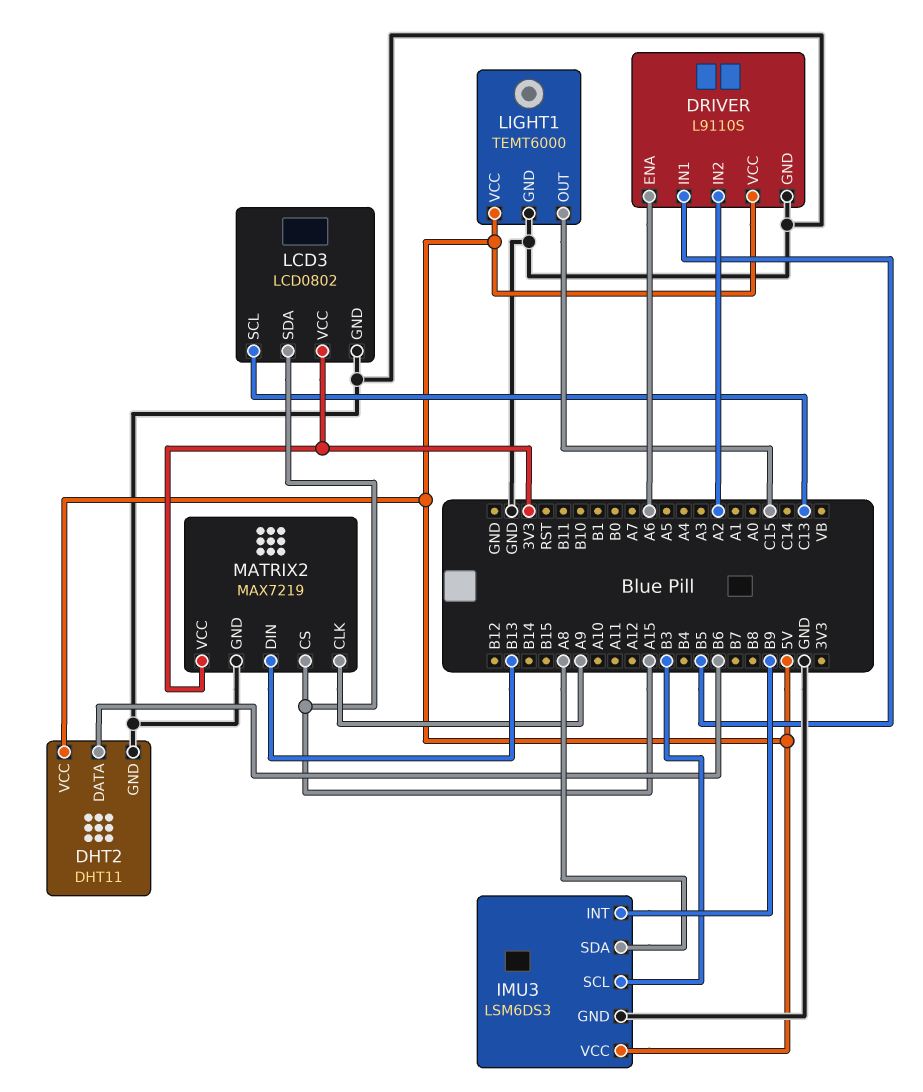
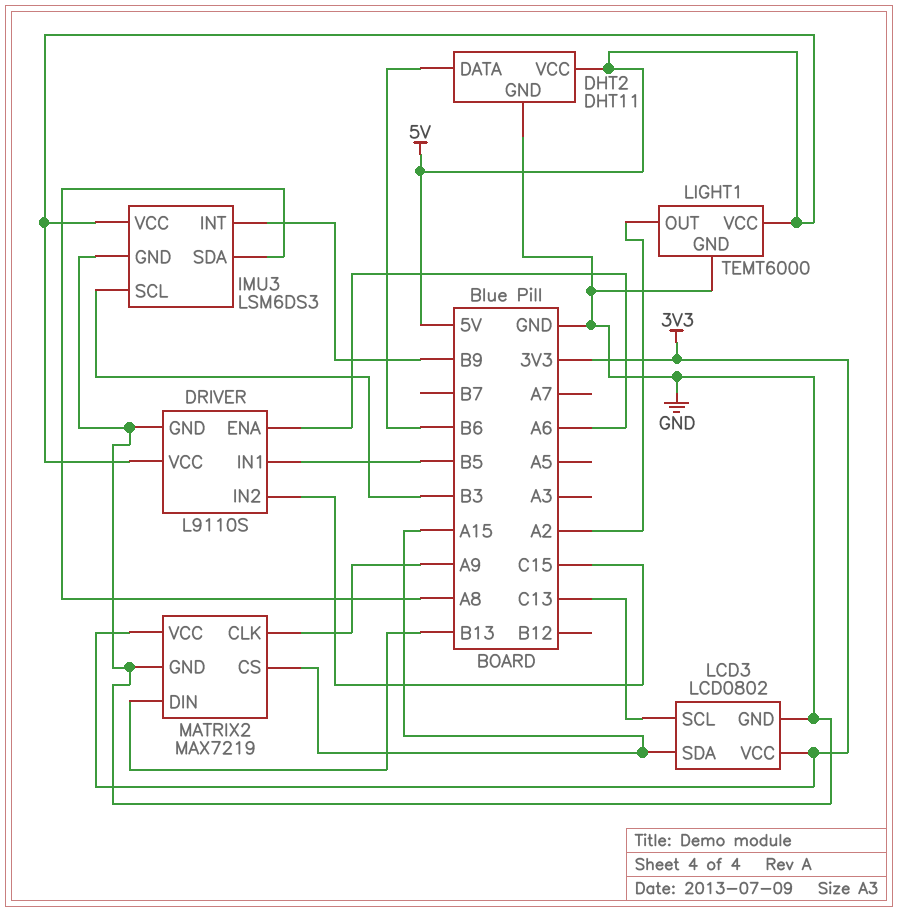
DRIVER pin IN2: A2 -> C15
LIGHT1 pin OUT: C15 -> A2

